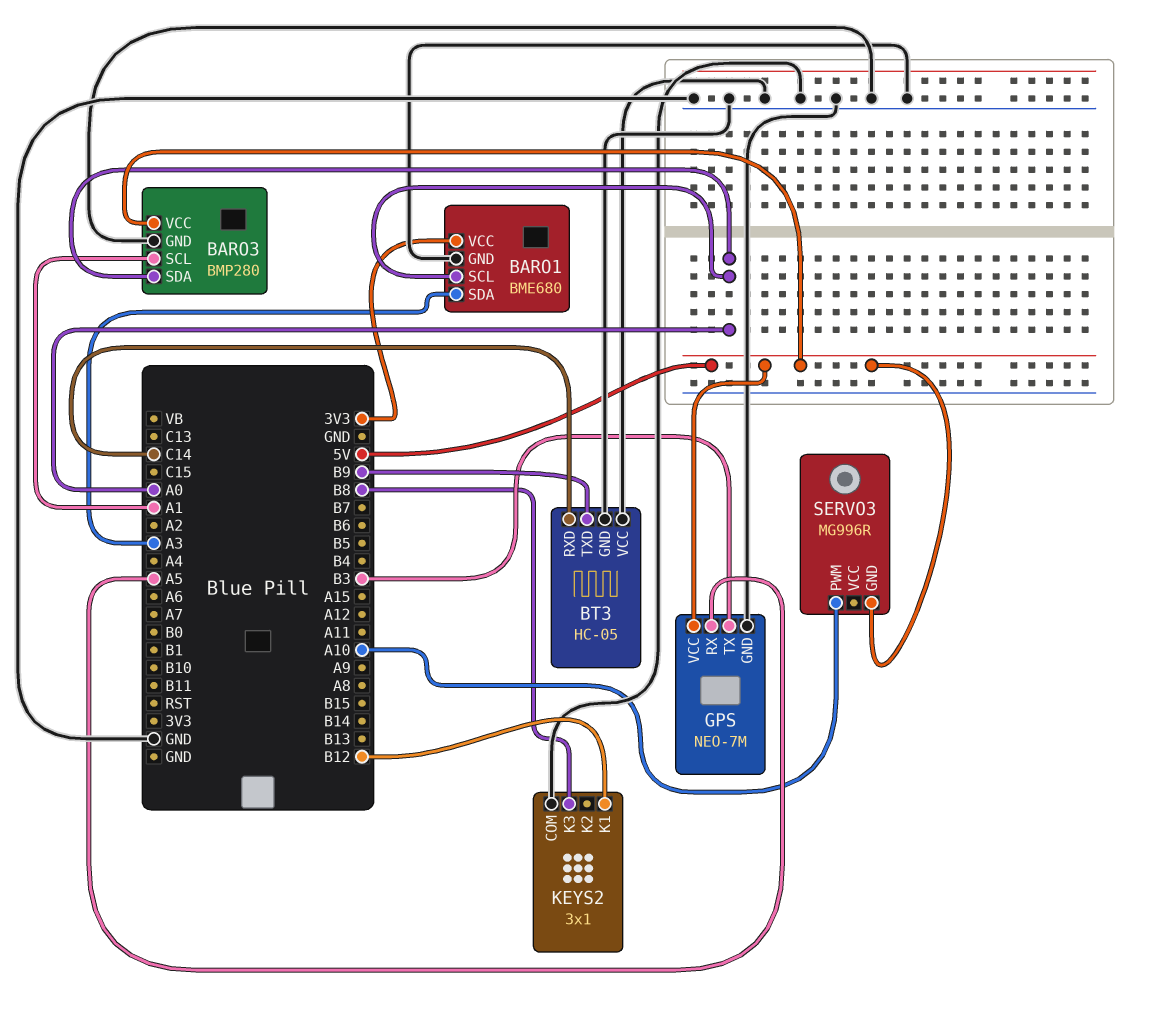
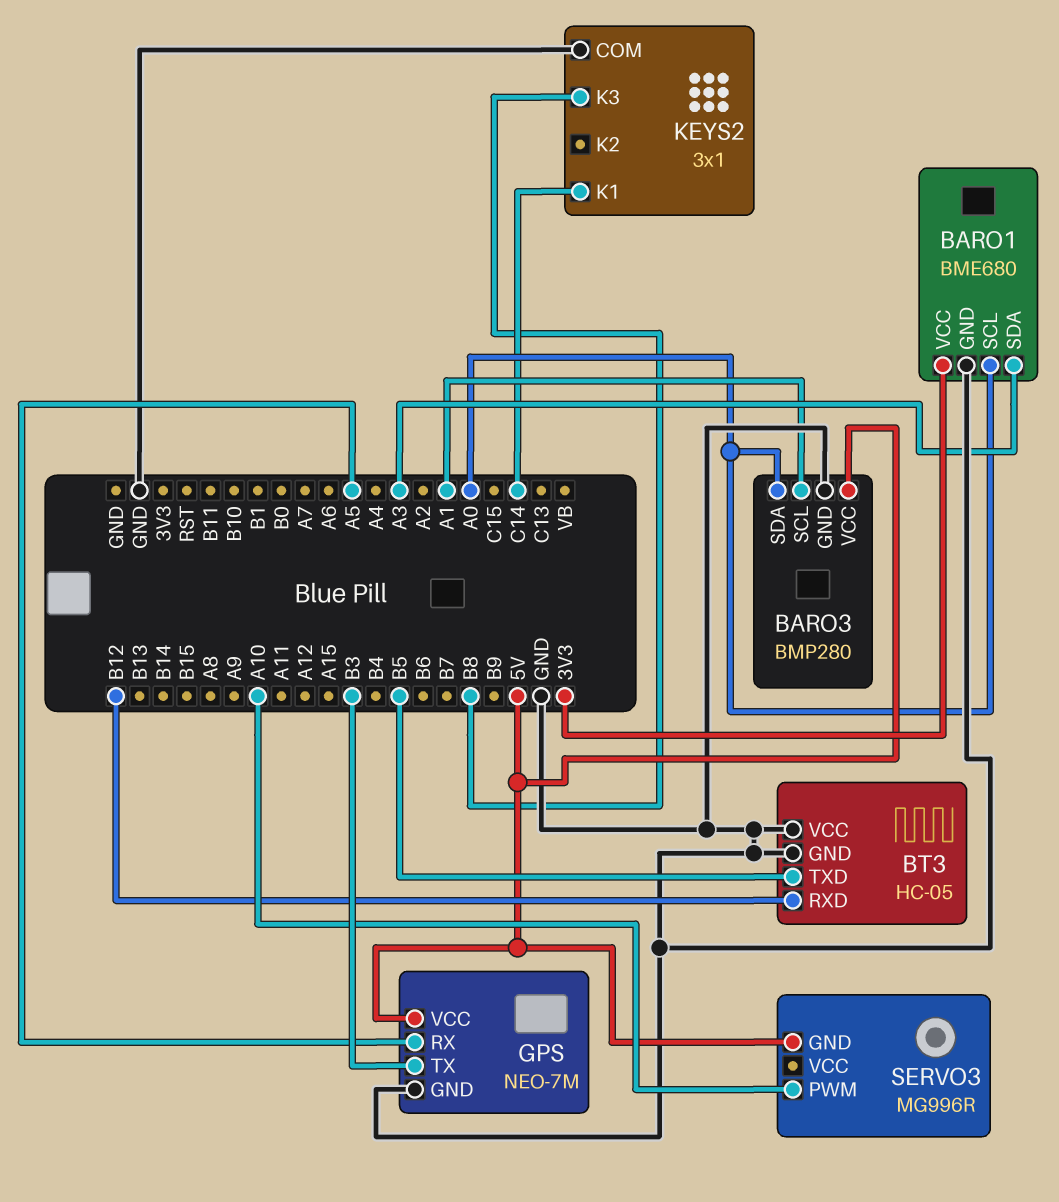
BT3 pin RXD: C14 -> B12
BT3 pin TXD: B9 -> B5
KEYS2 pin K1: B12 -> C14

